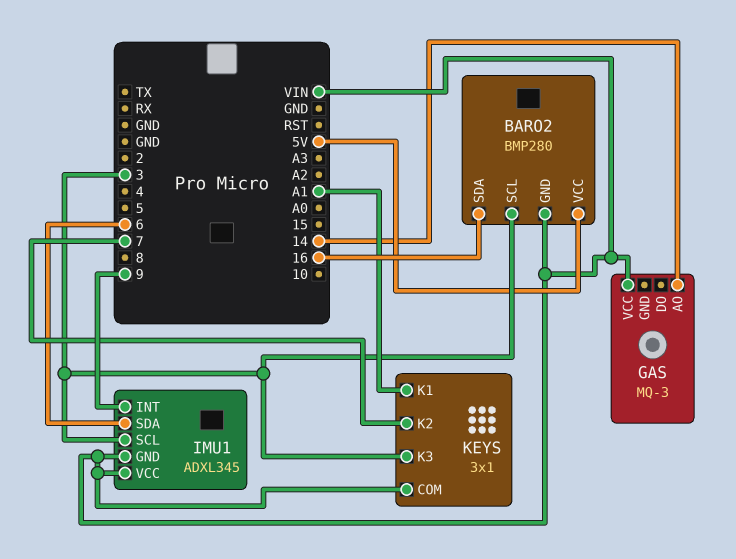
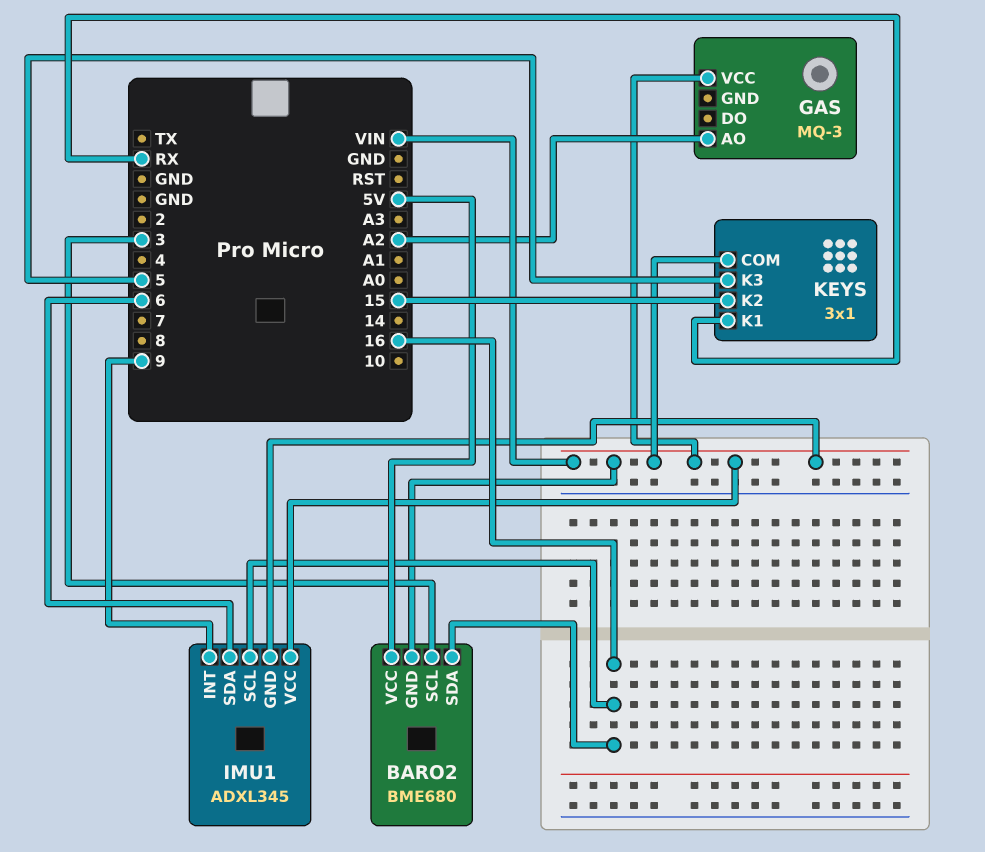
BARO2: BMP280 -> BME680
GAS pin AO: 14 -> A2
IMU1 pin SCL: 3 -> 16
KEYS pin K1: A1 -> RX
KEYS pin K2: 7 -> 15
KEYS pin K3: 3 -> 5

